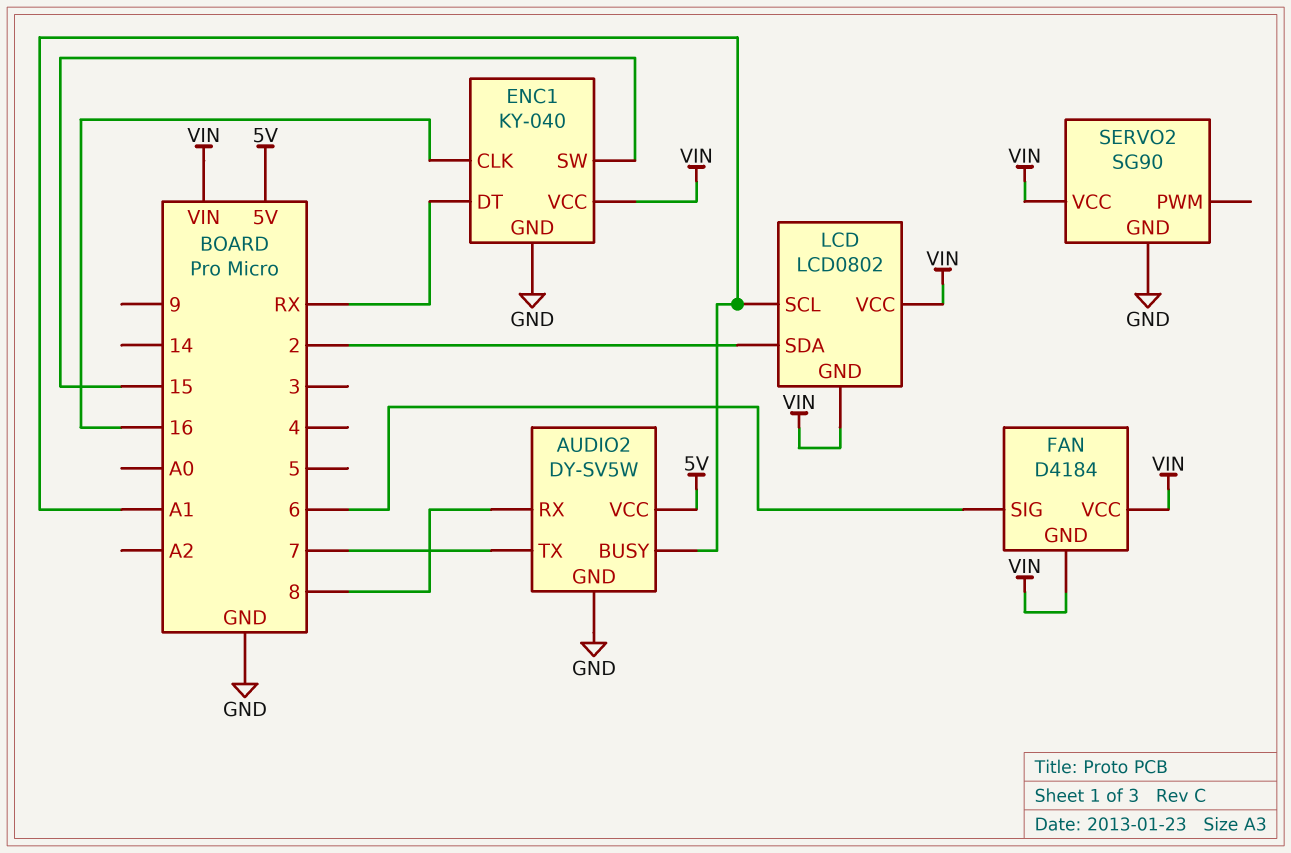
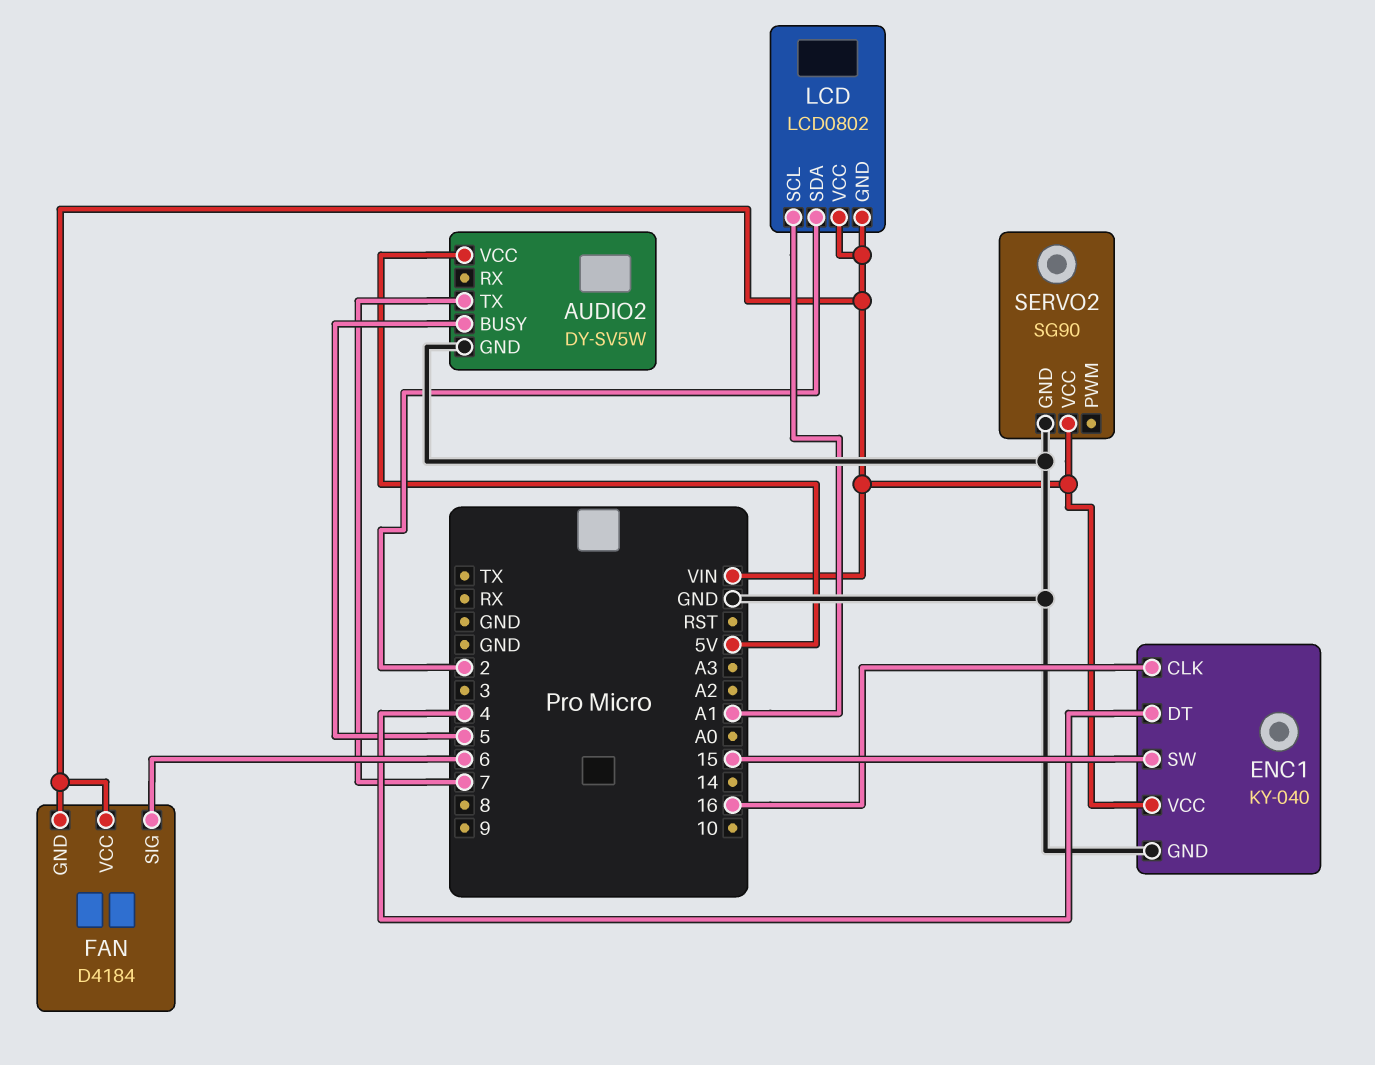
AUDIO2 pin BUSY: A1 -> 5
AUDIO2 pin RX: 8 -> none
ENC1 pin DT: RX -> 4

